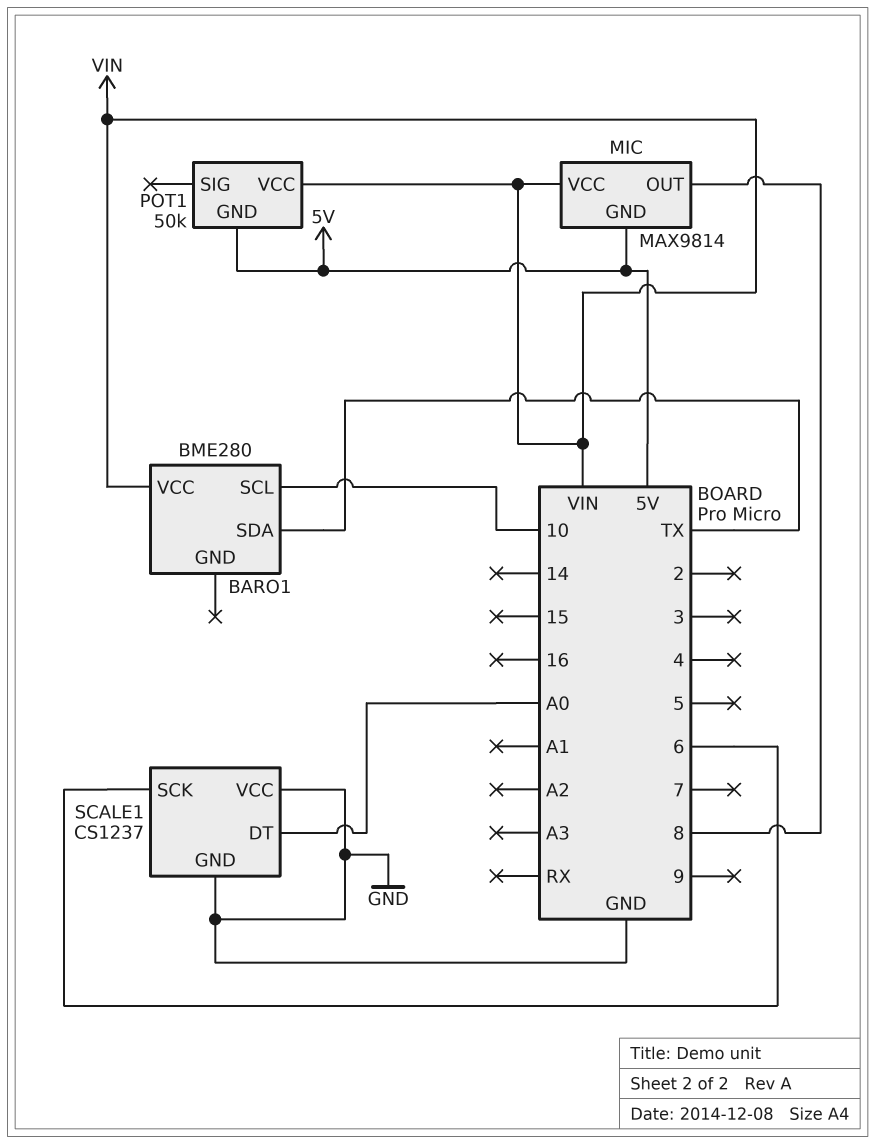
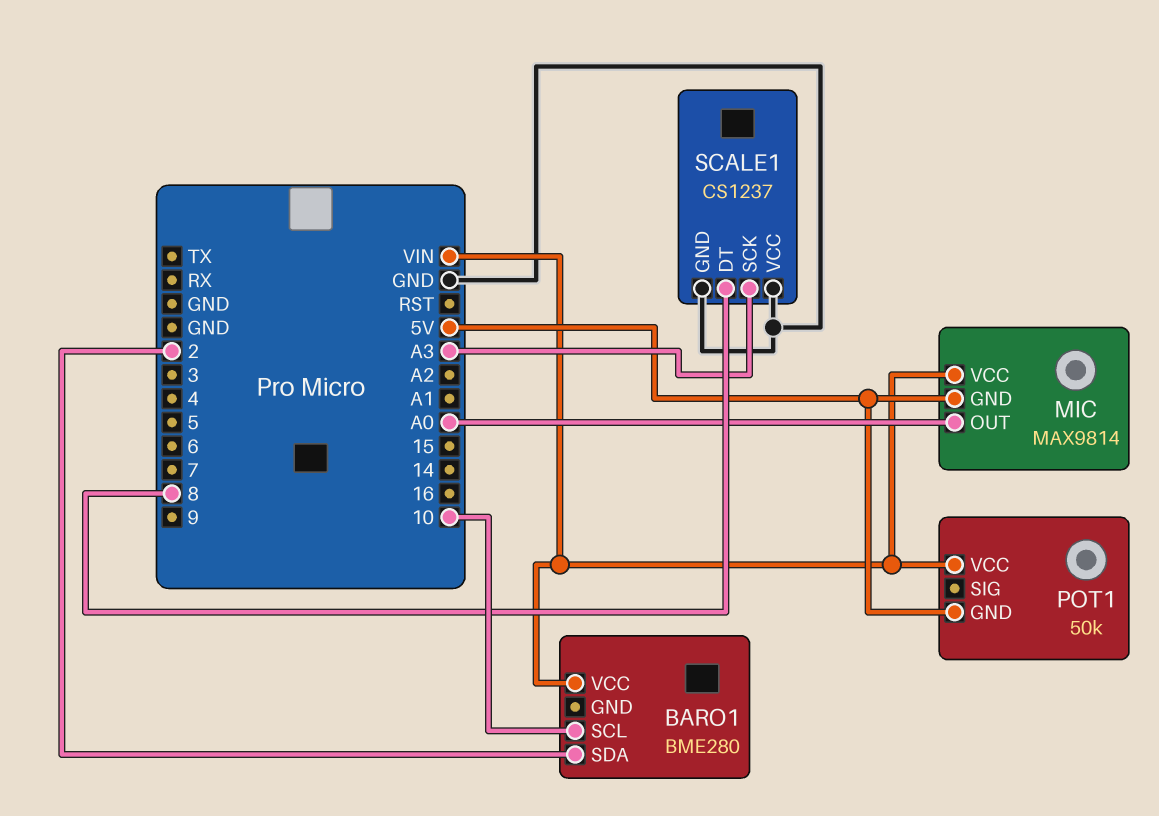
BARO1 pin SDA: TX -> 2
MIC pin OUT: 8 -> A0
SCALE1 pin DT: A0 -> 8
SCALE1 pin SCK: 6 -> A3

